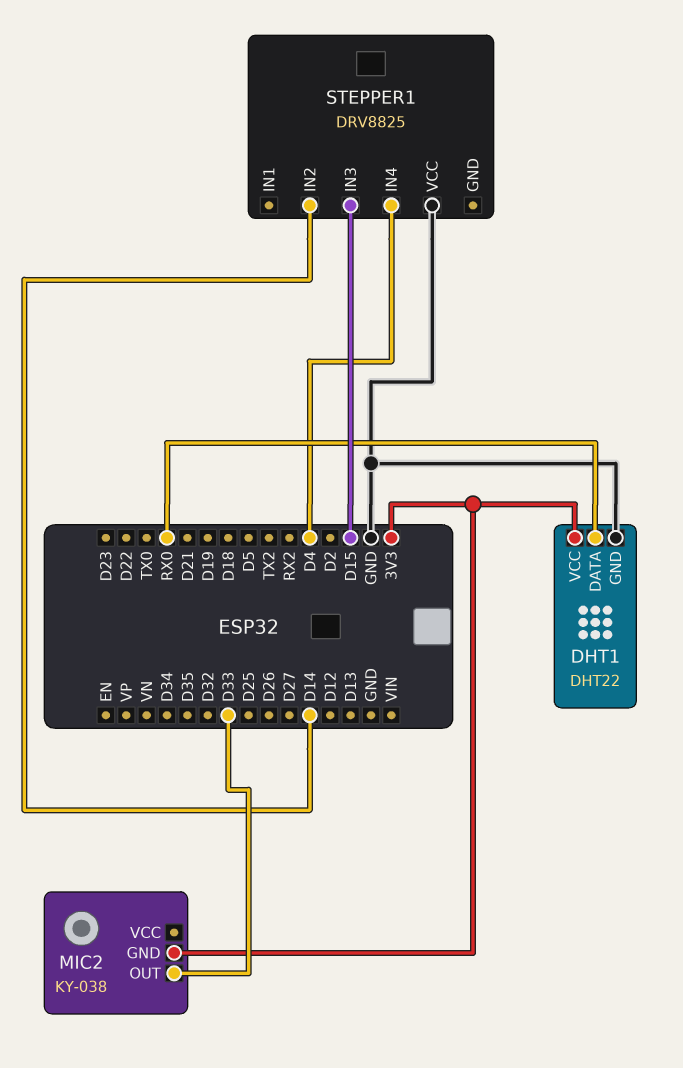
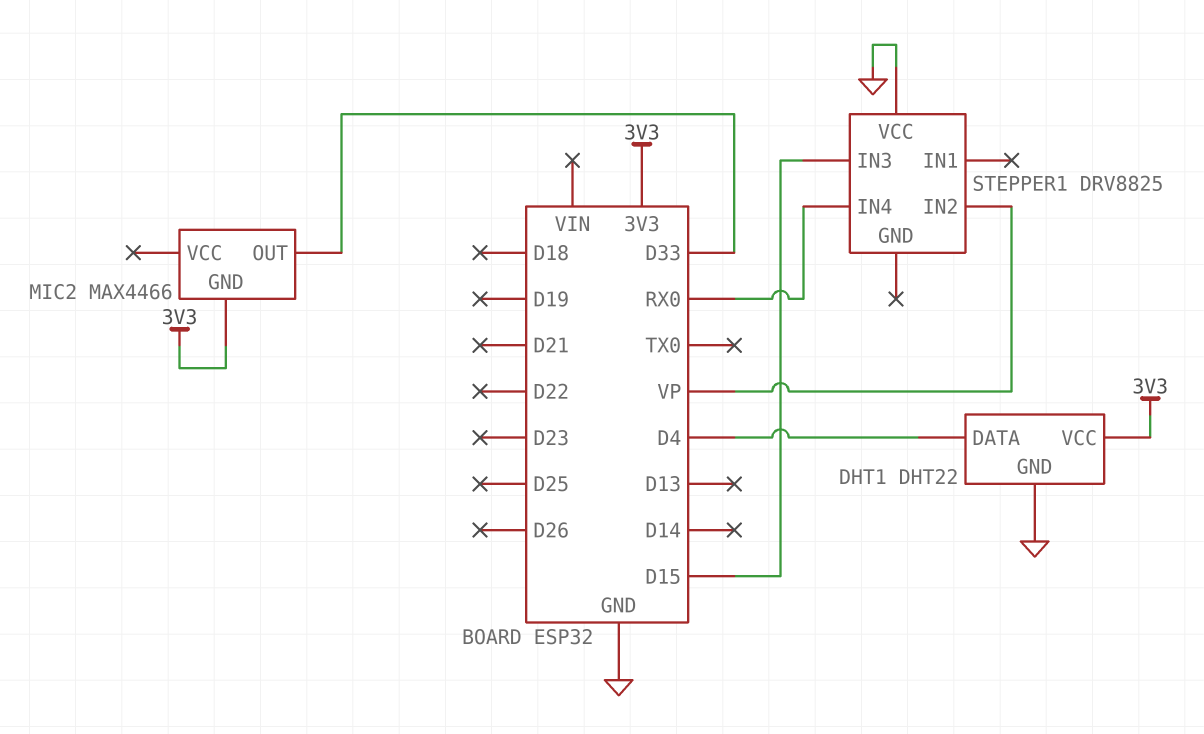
DHT1 pin DATA: RX0 -> D4
MIC2: KY-038 -> MAX4466
STEPPER1 pin IN2: D14 -> VP
STEPPER1 pin IN4: D4 -> RX0

